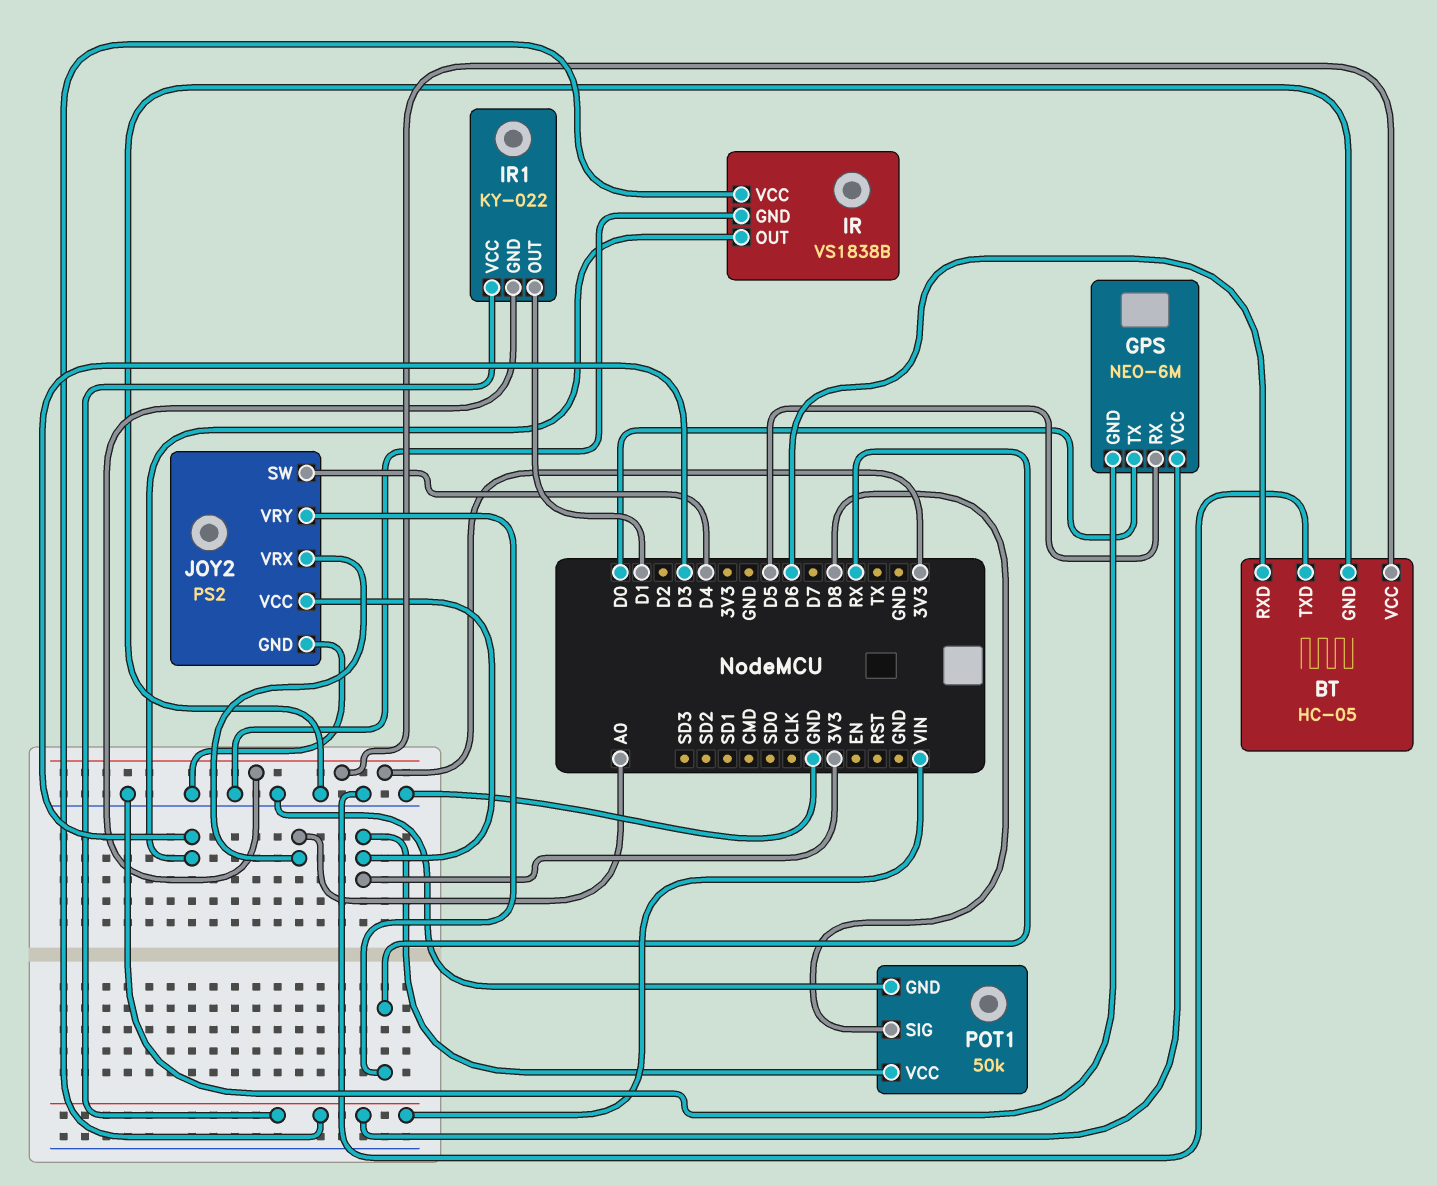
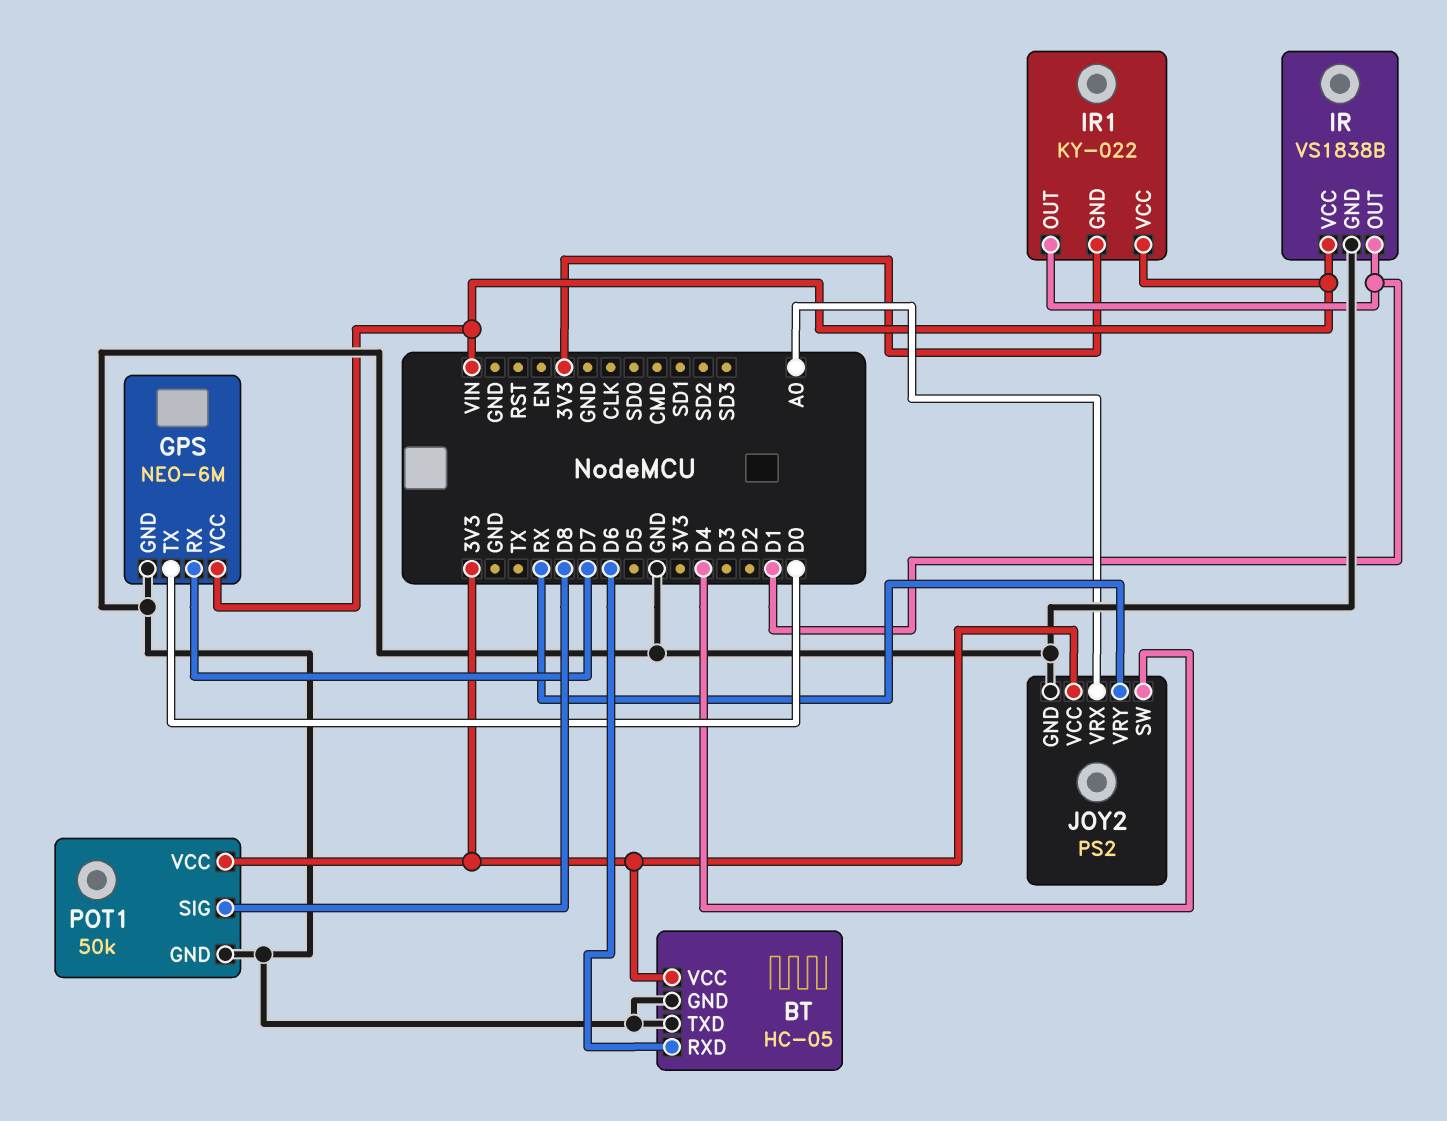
GPS pin RX: D5 -> D7
IR pin OUT: D3 -> D1

